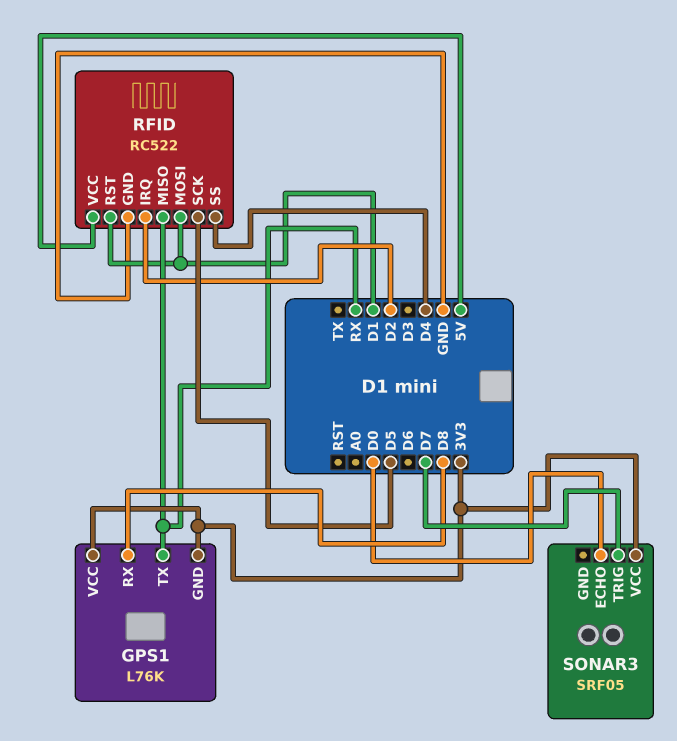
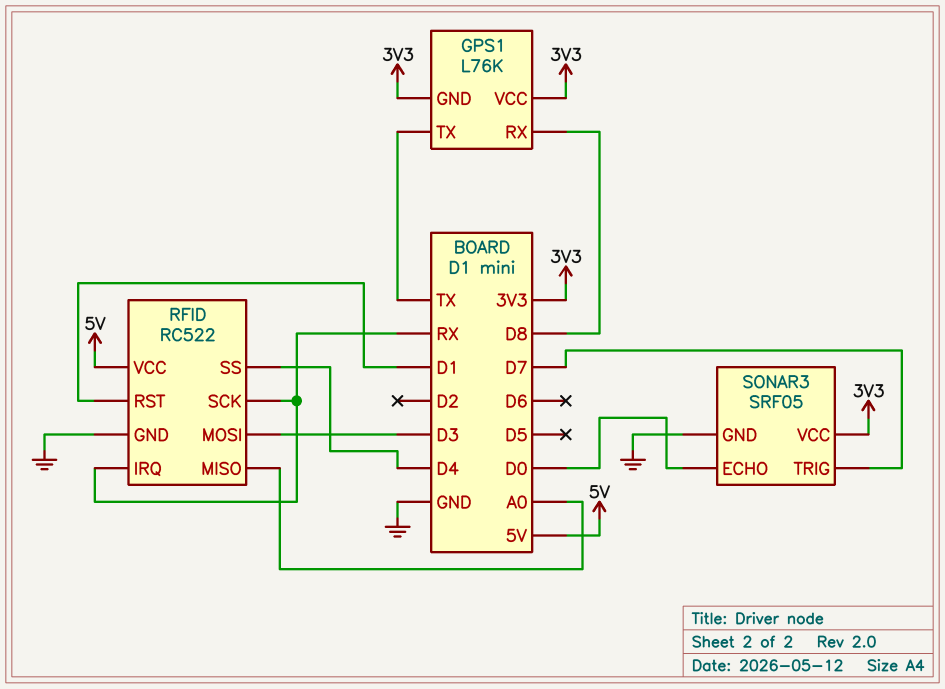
GPS1 pin TX: RX -> TX
RFID pin IRQ: D2 -> RX
RFID pin MISO: RX -> A0
RFID pin MOSI: D1 -> D3
RFID pin SCK: D5 -> RX
SONAR3 pin GND: none -> GND

